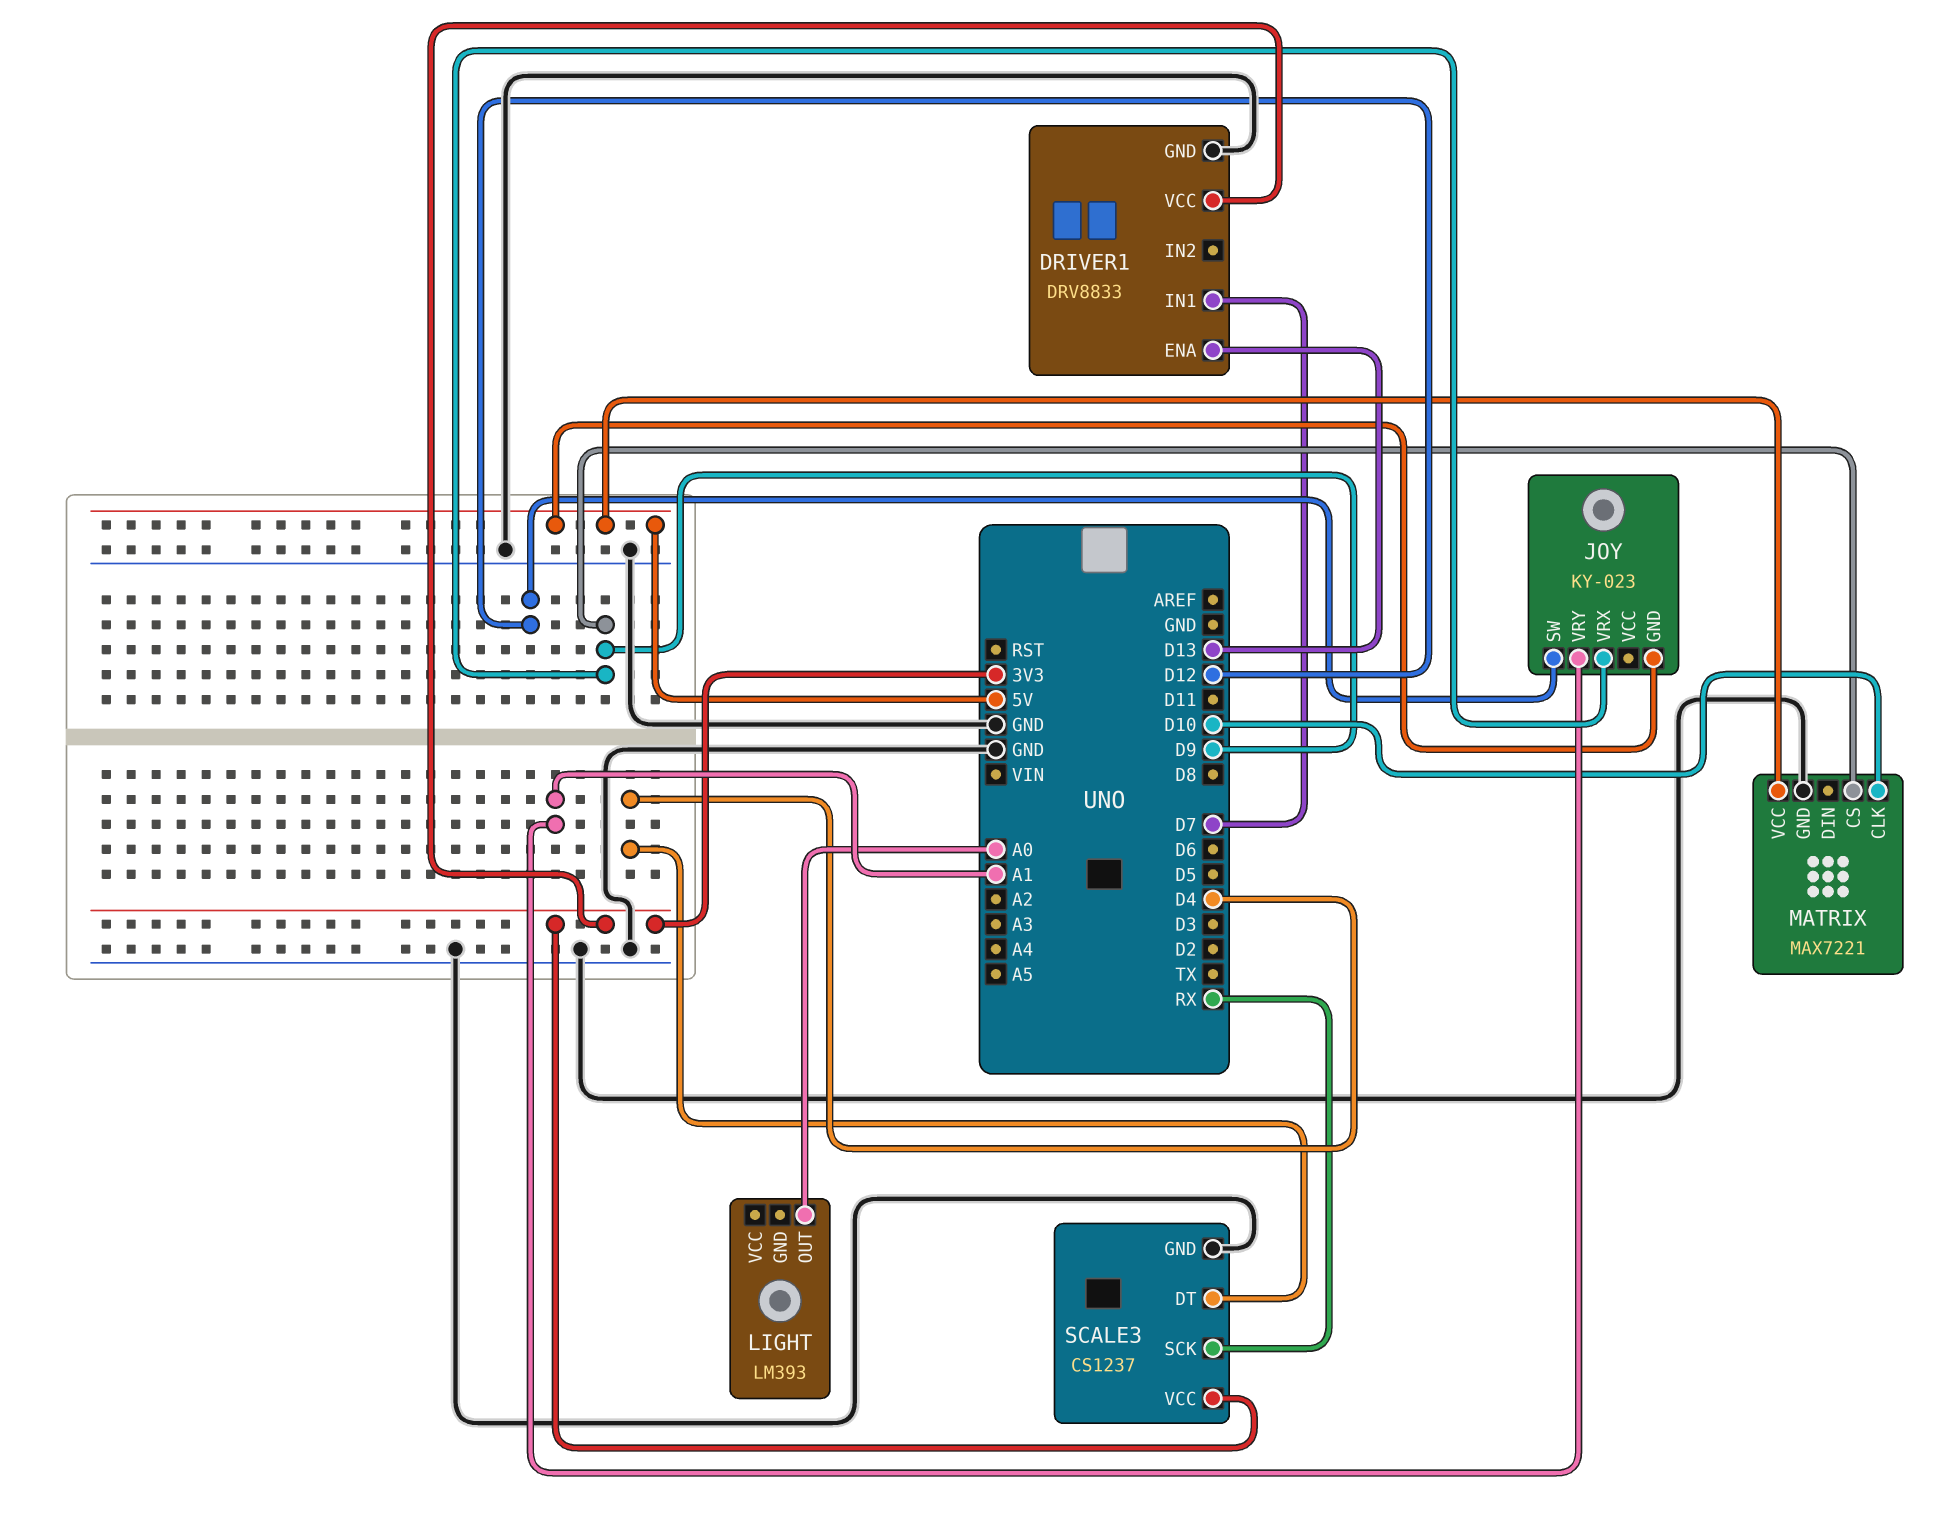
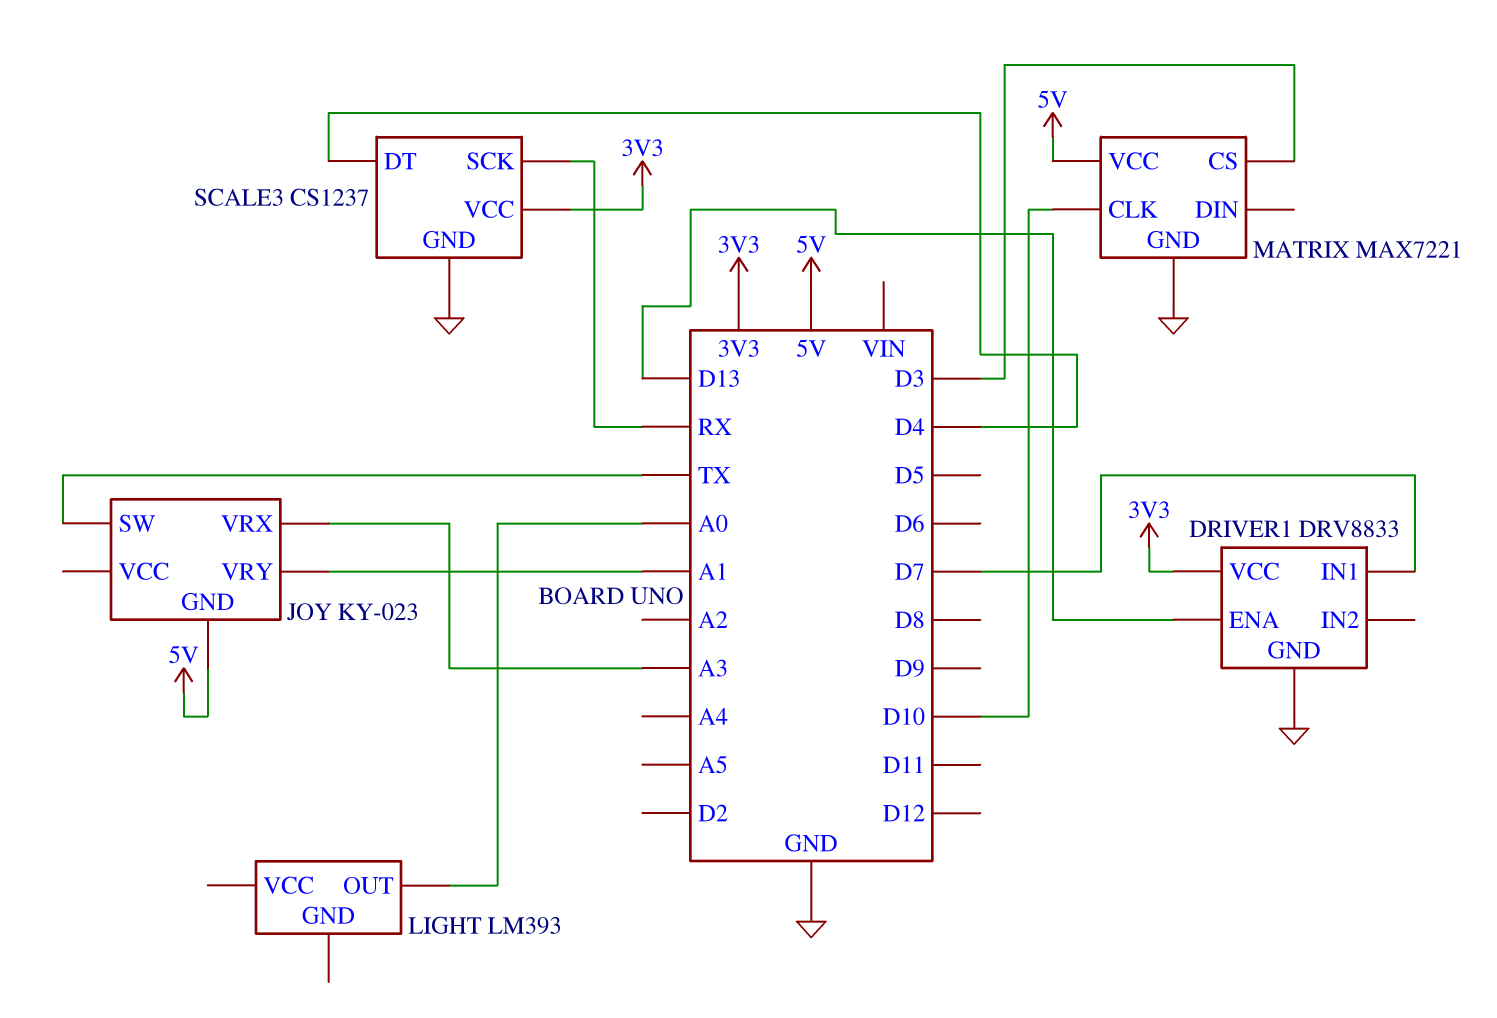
JOY pin SW: D12 -> TX
JOY pin VRX: D9 -> A3
MATRIX pin CS: D9 -> D3

